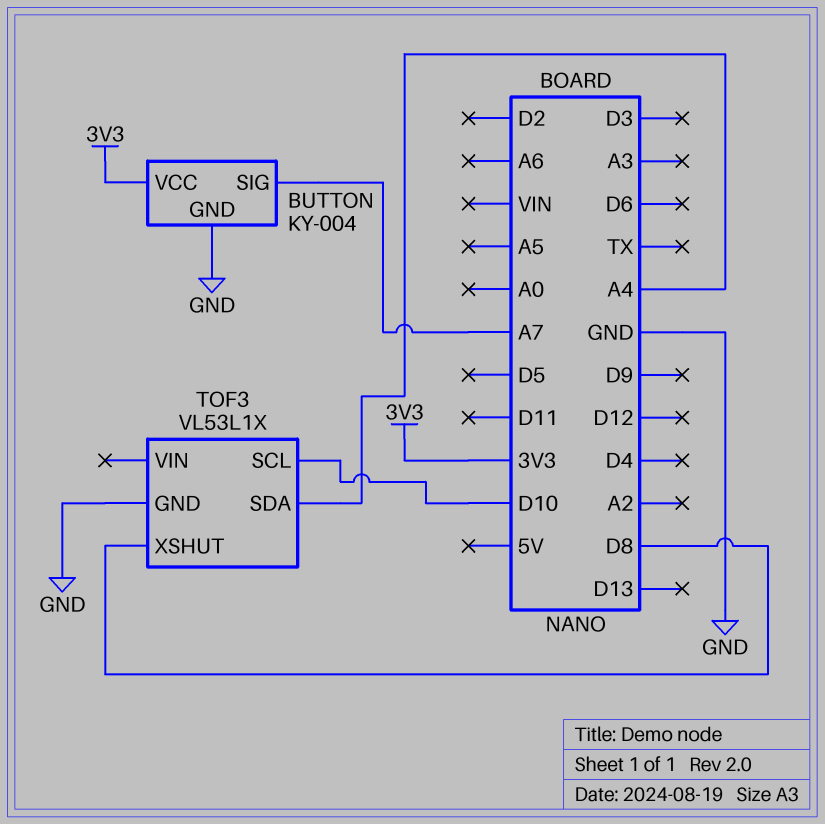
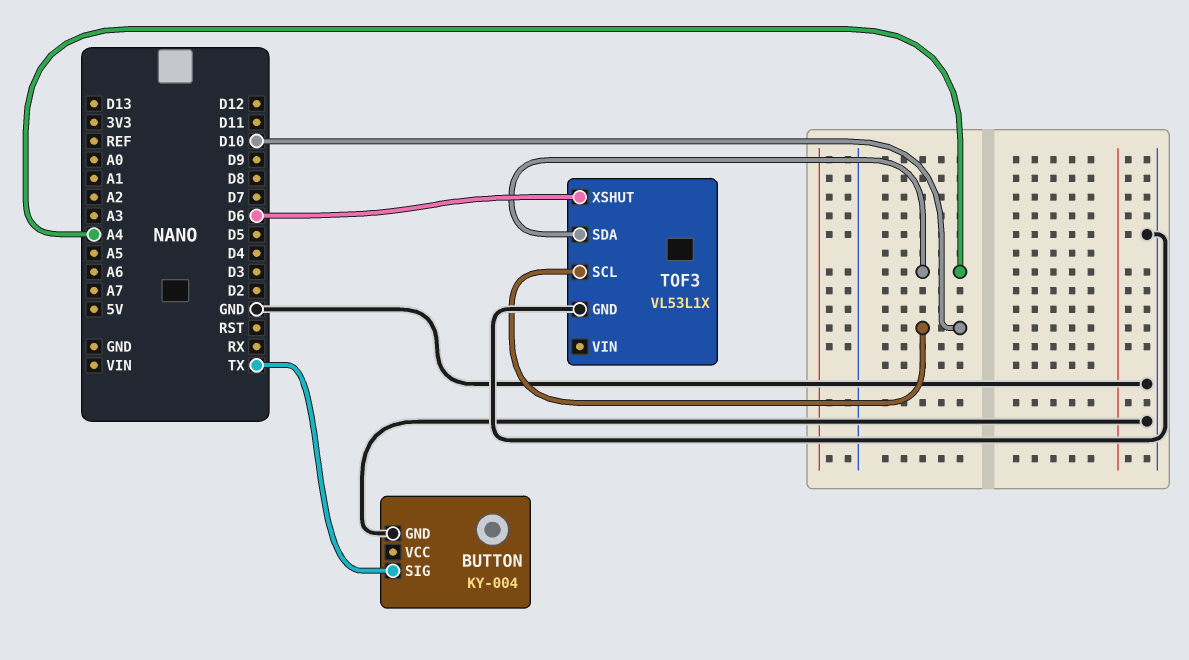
BUTTON pin SIG: A7 -> TX
BUTTON pin VCC: 3V3 -> none
TOF3 pin XSHUT: D8 -> D6

